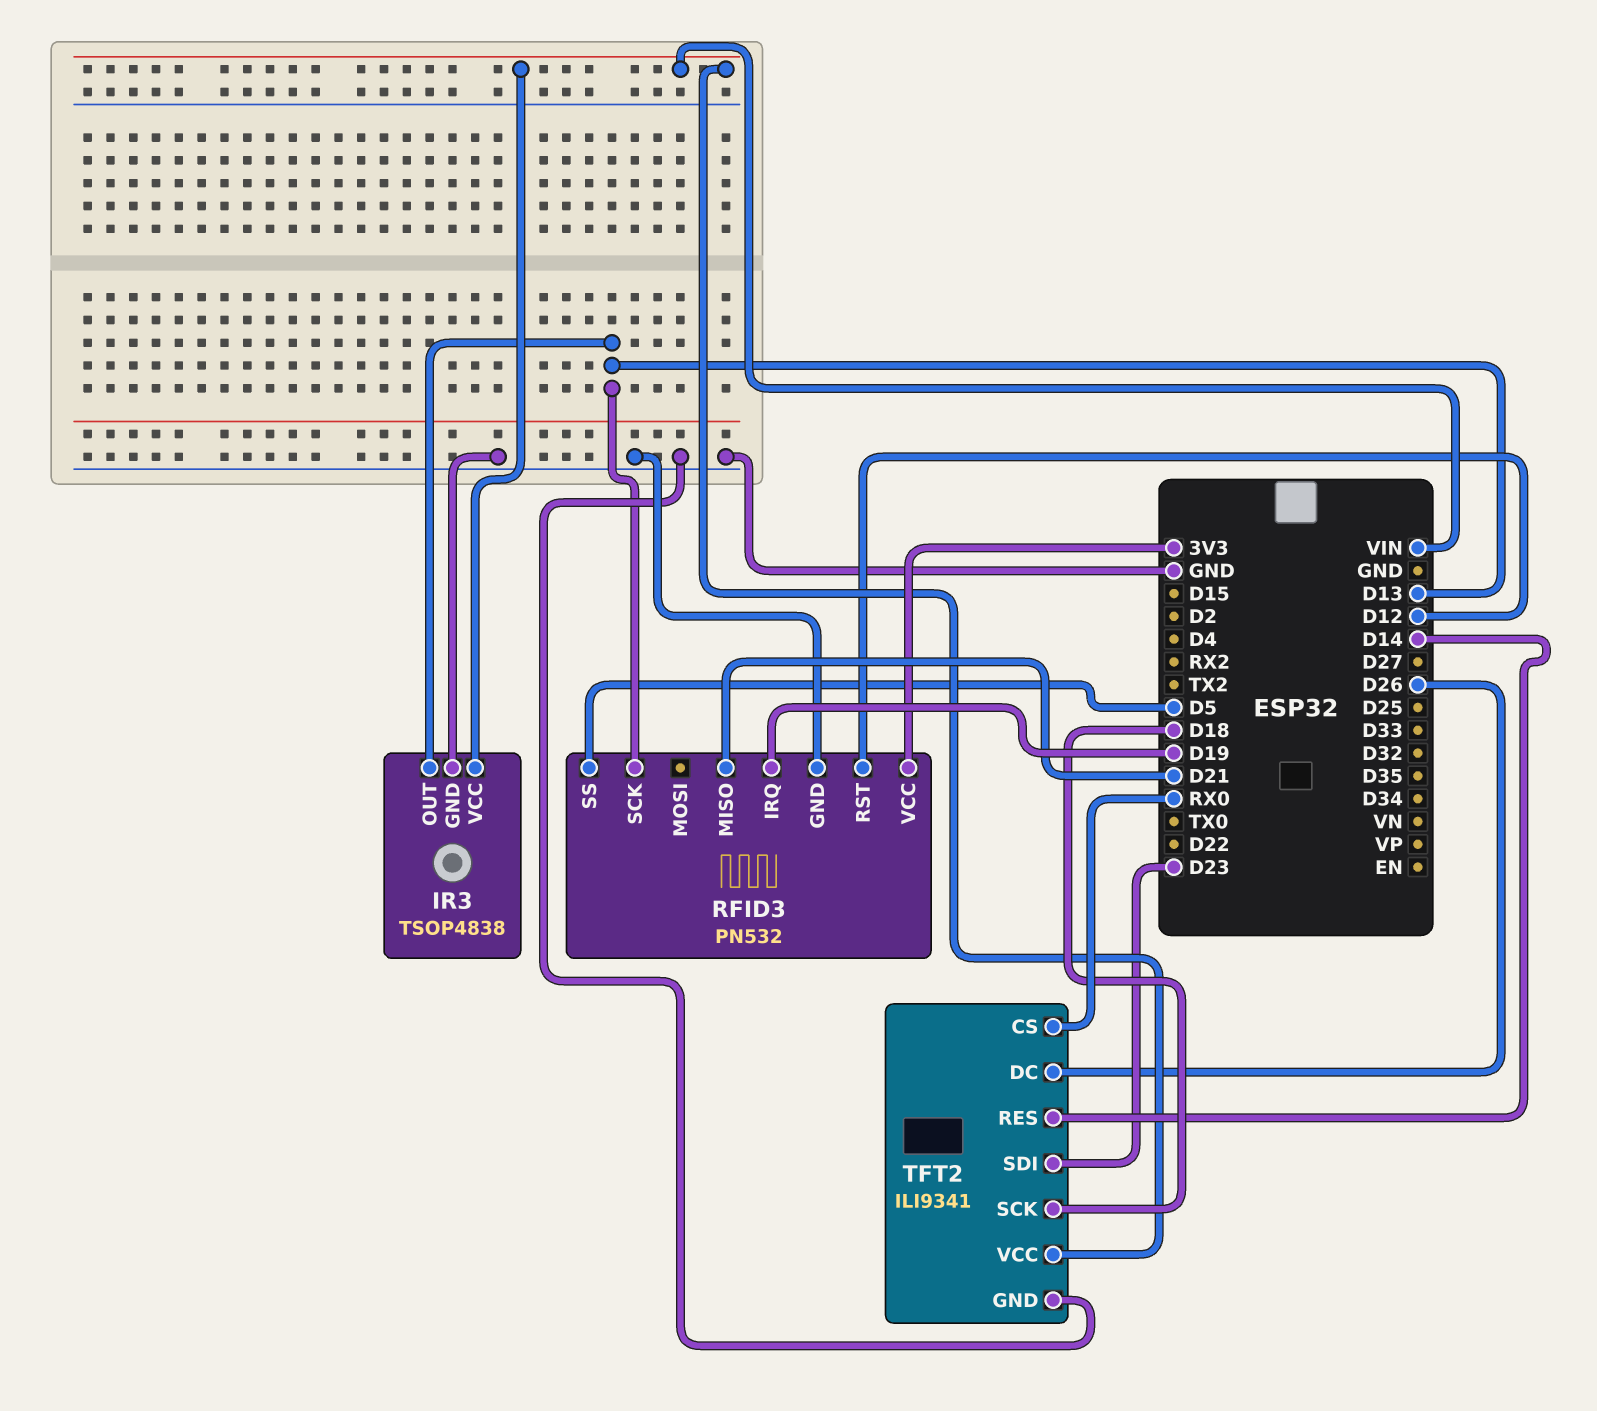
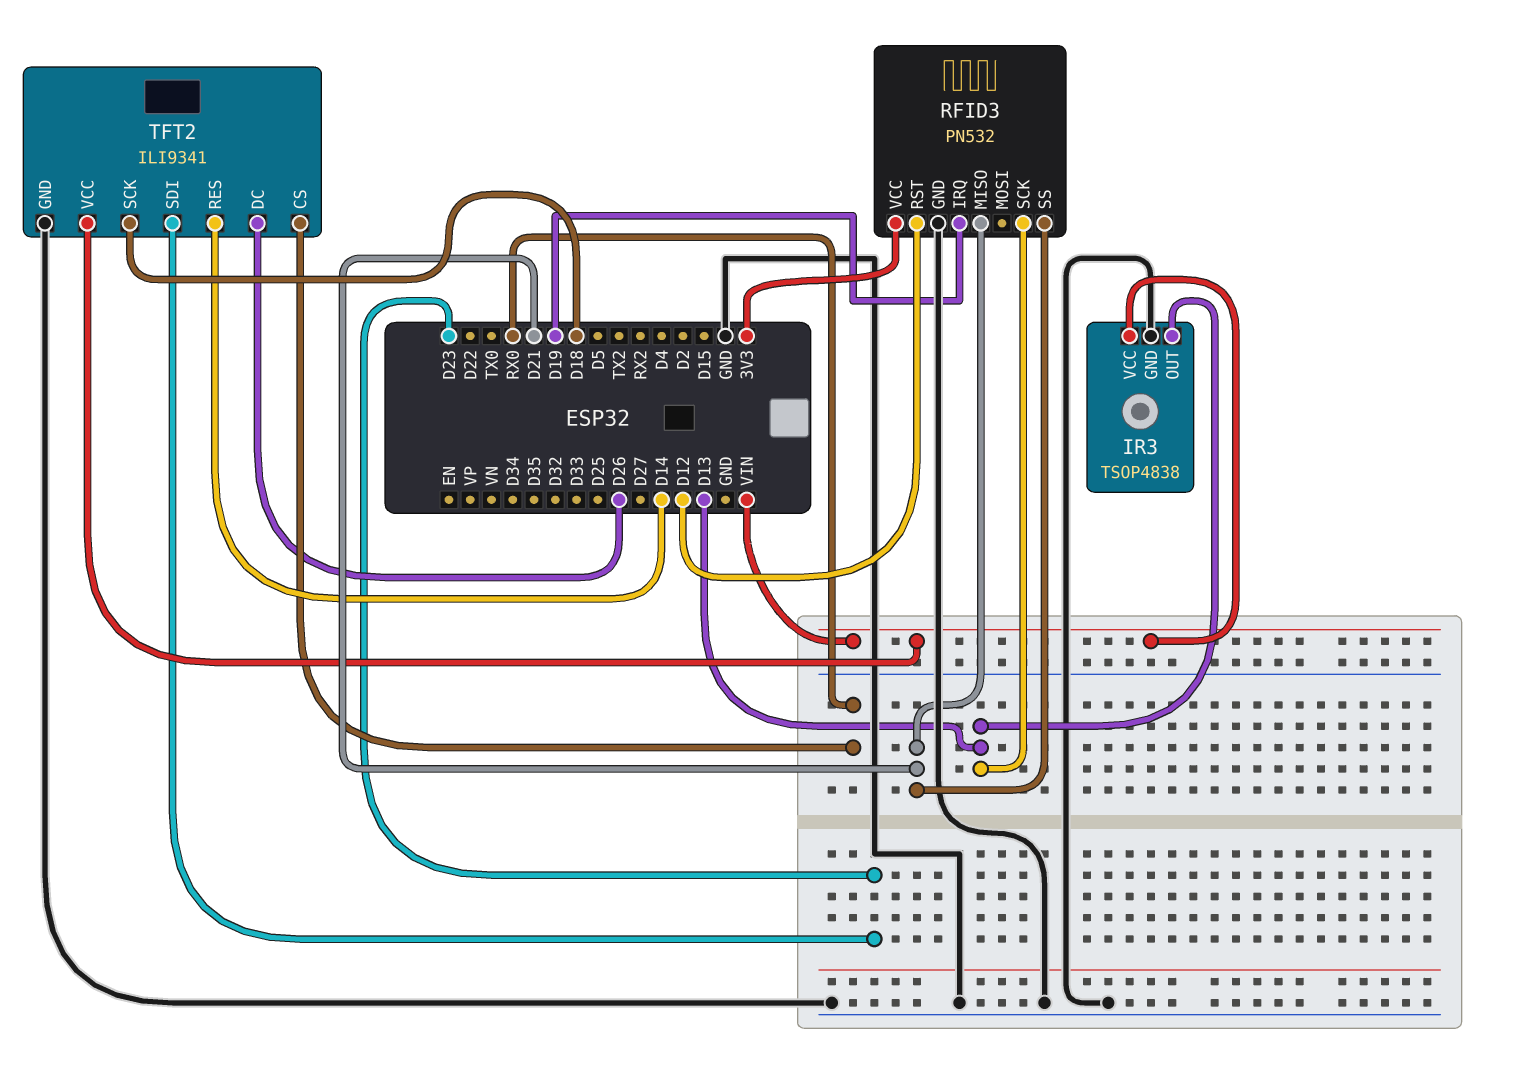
RFID3 pin SS: D5 -> D21

